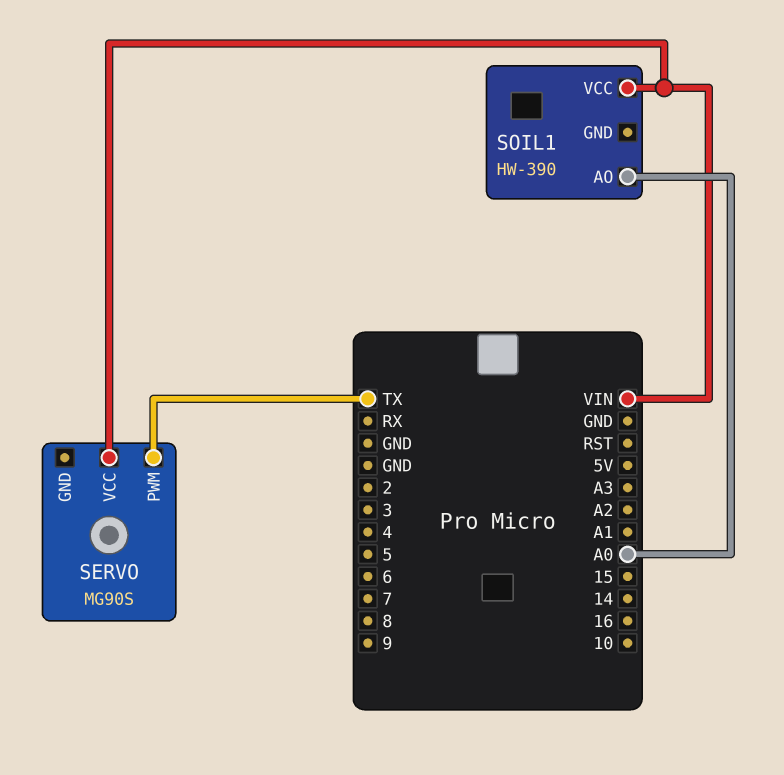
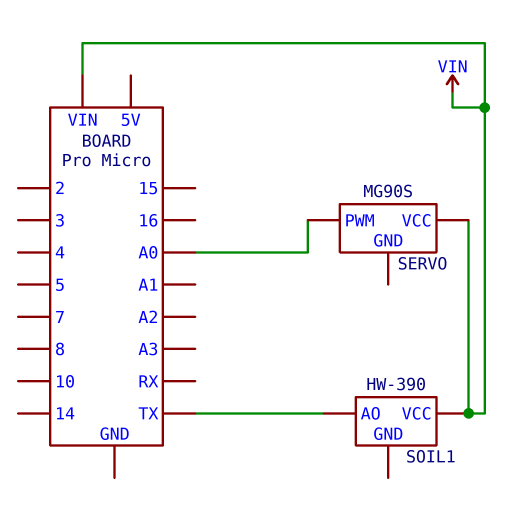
SERVO pin PWM: TX -> A0
SOIL1 pin AO: A0 -> TX

